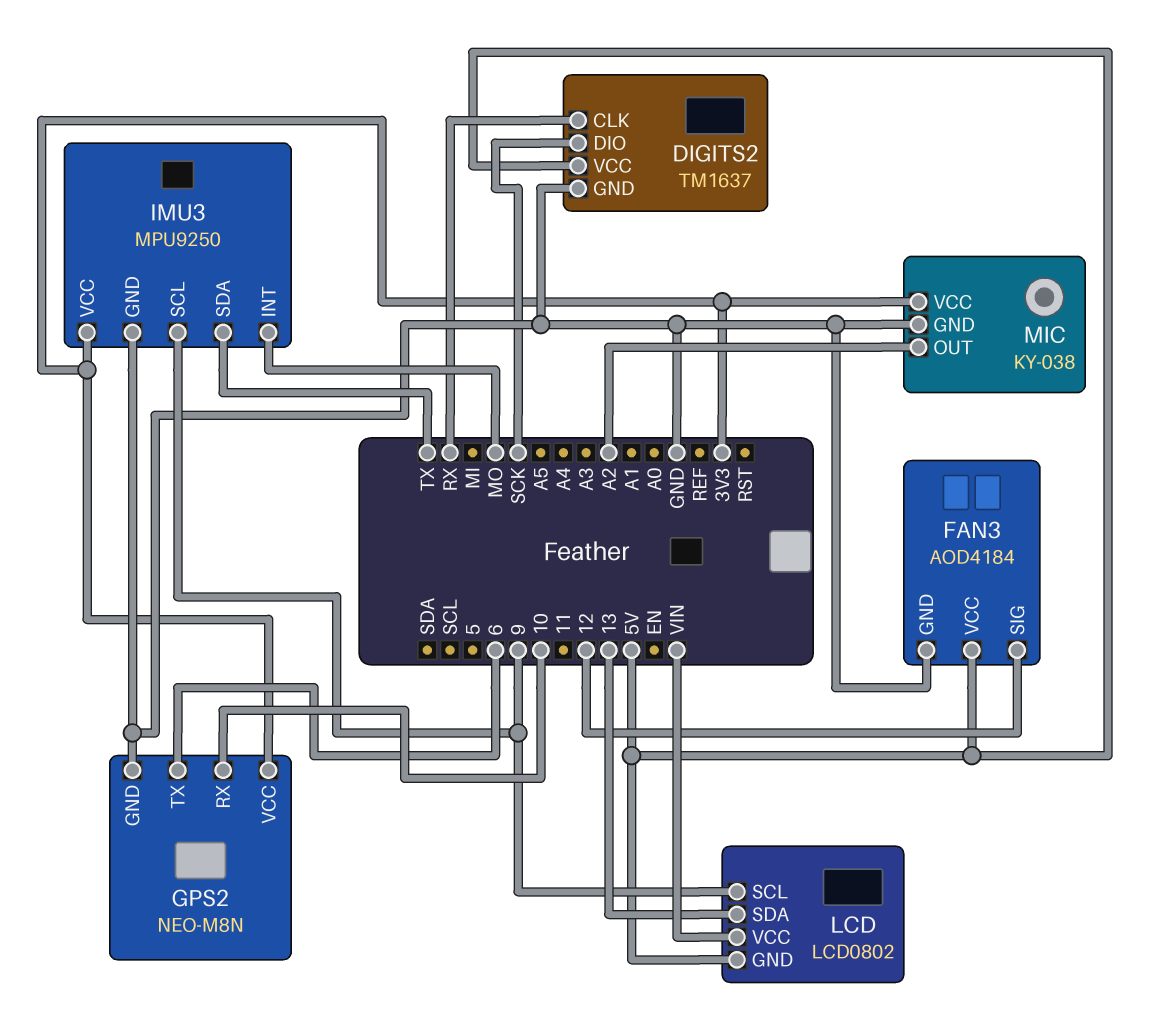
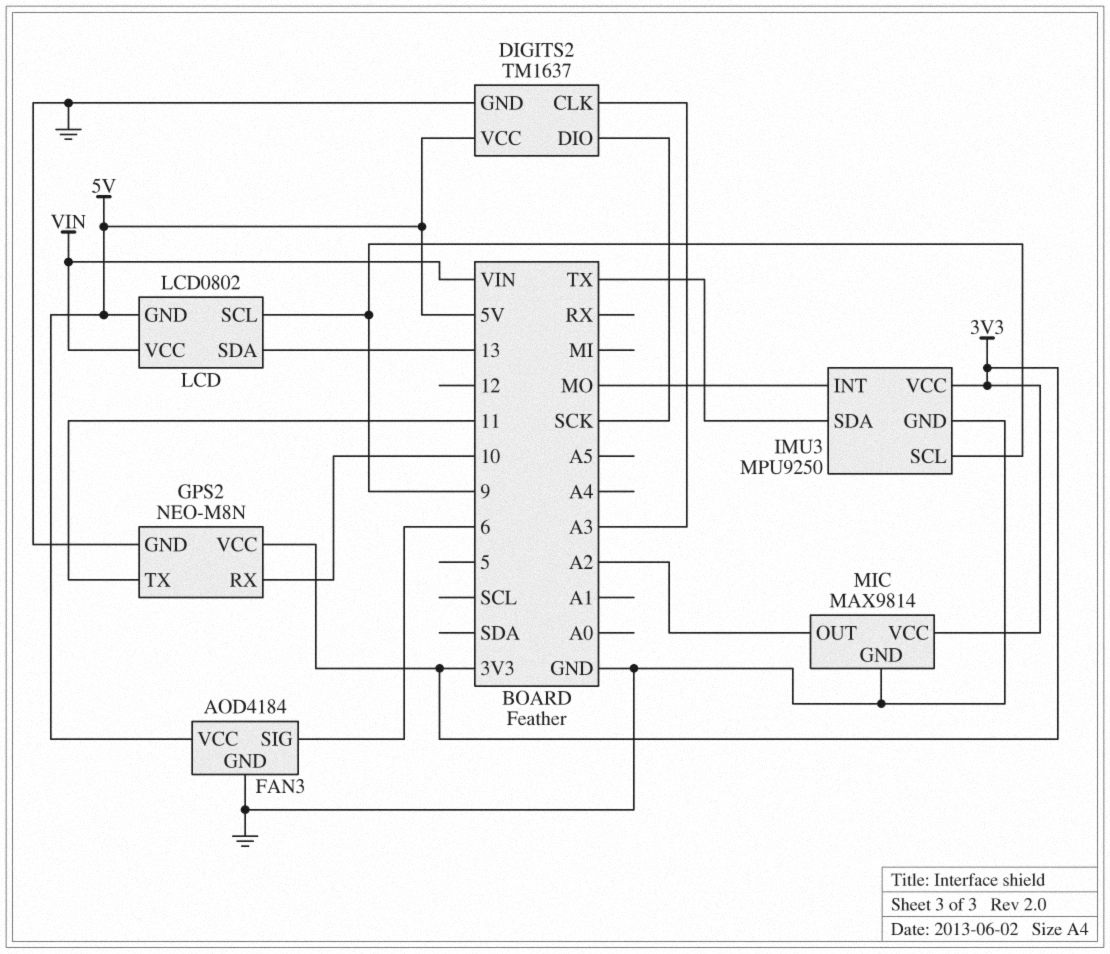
DIGITS2 pin CLK: RX -> A3
FAN3 pin SIG: 12 -> 6
GPS2 pin TX: 6 -> 11
MIC: KY-038 -> MAX9814

